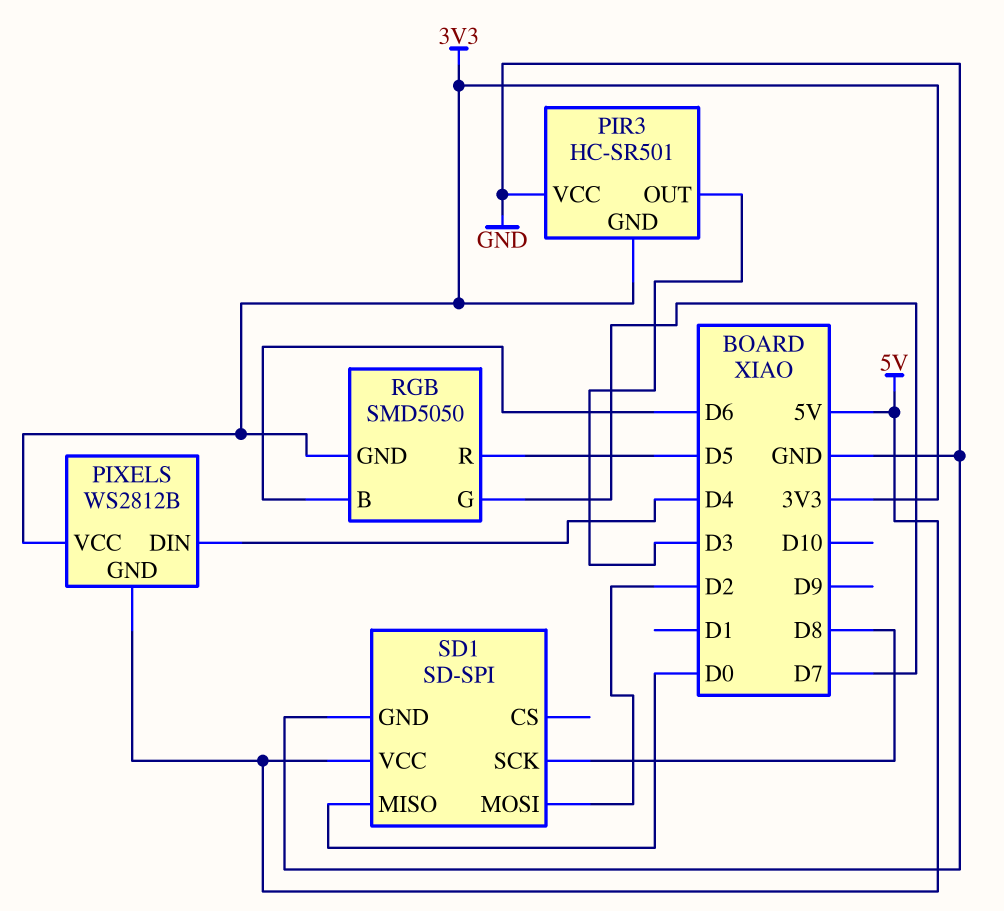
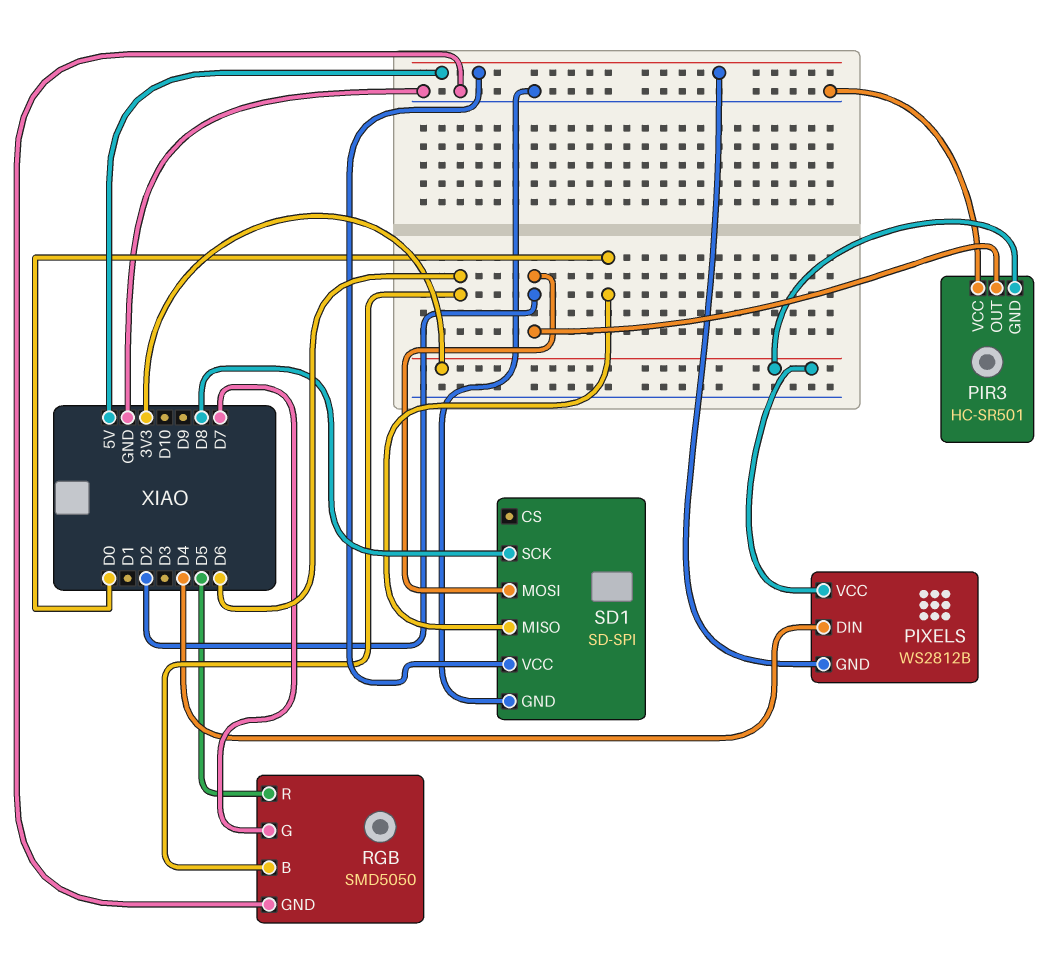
PIR3 pin OUT: D3 -> D2
RGB pin GND: 3V3 -> GND

